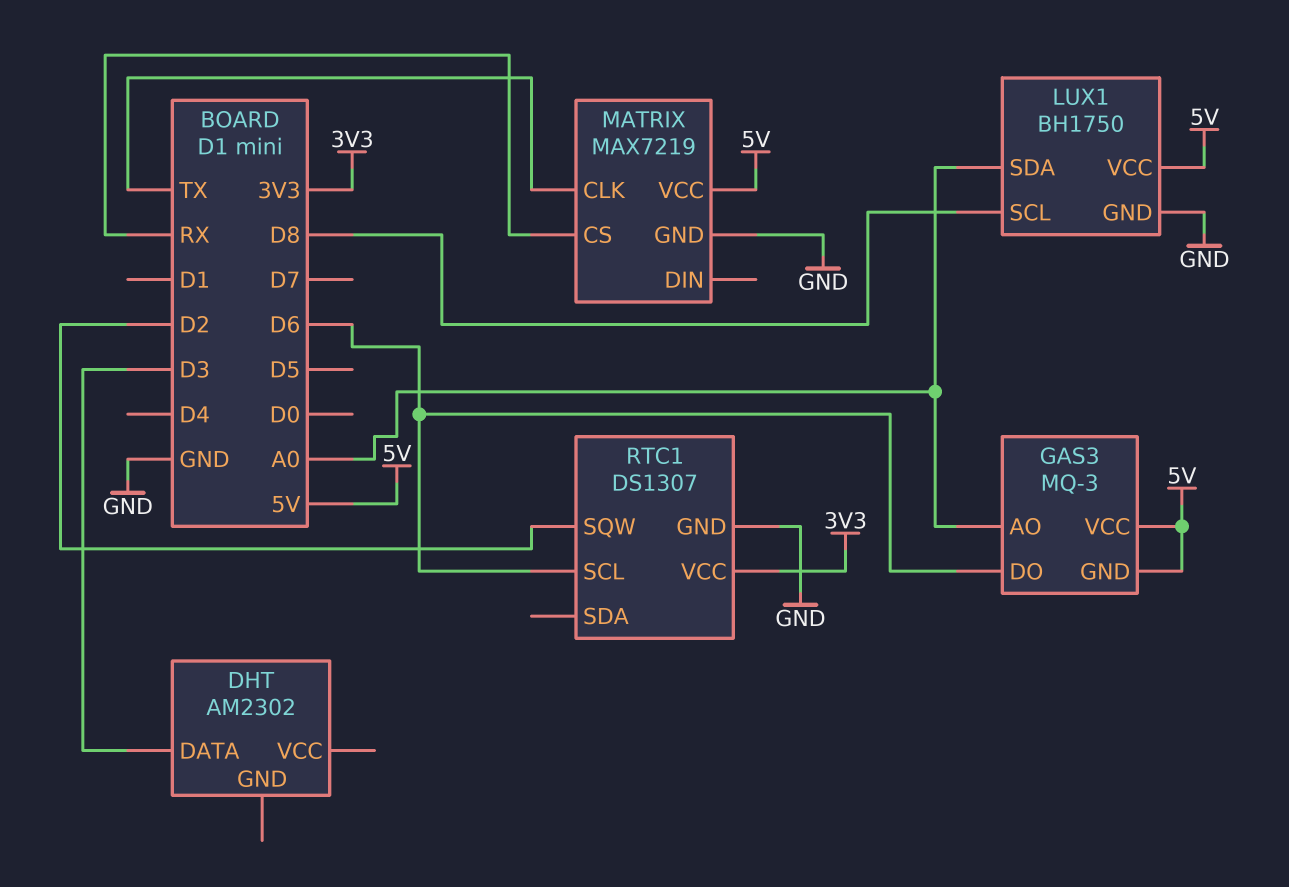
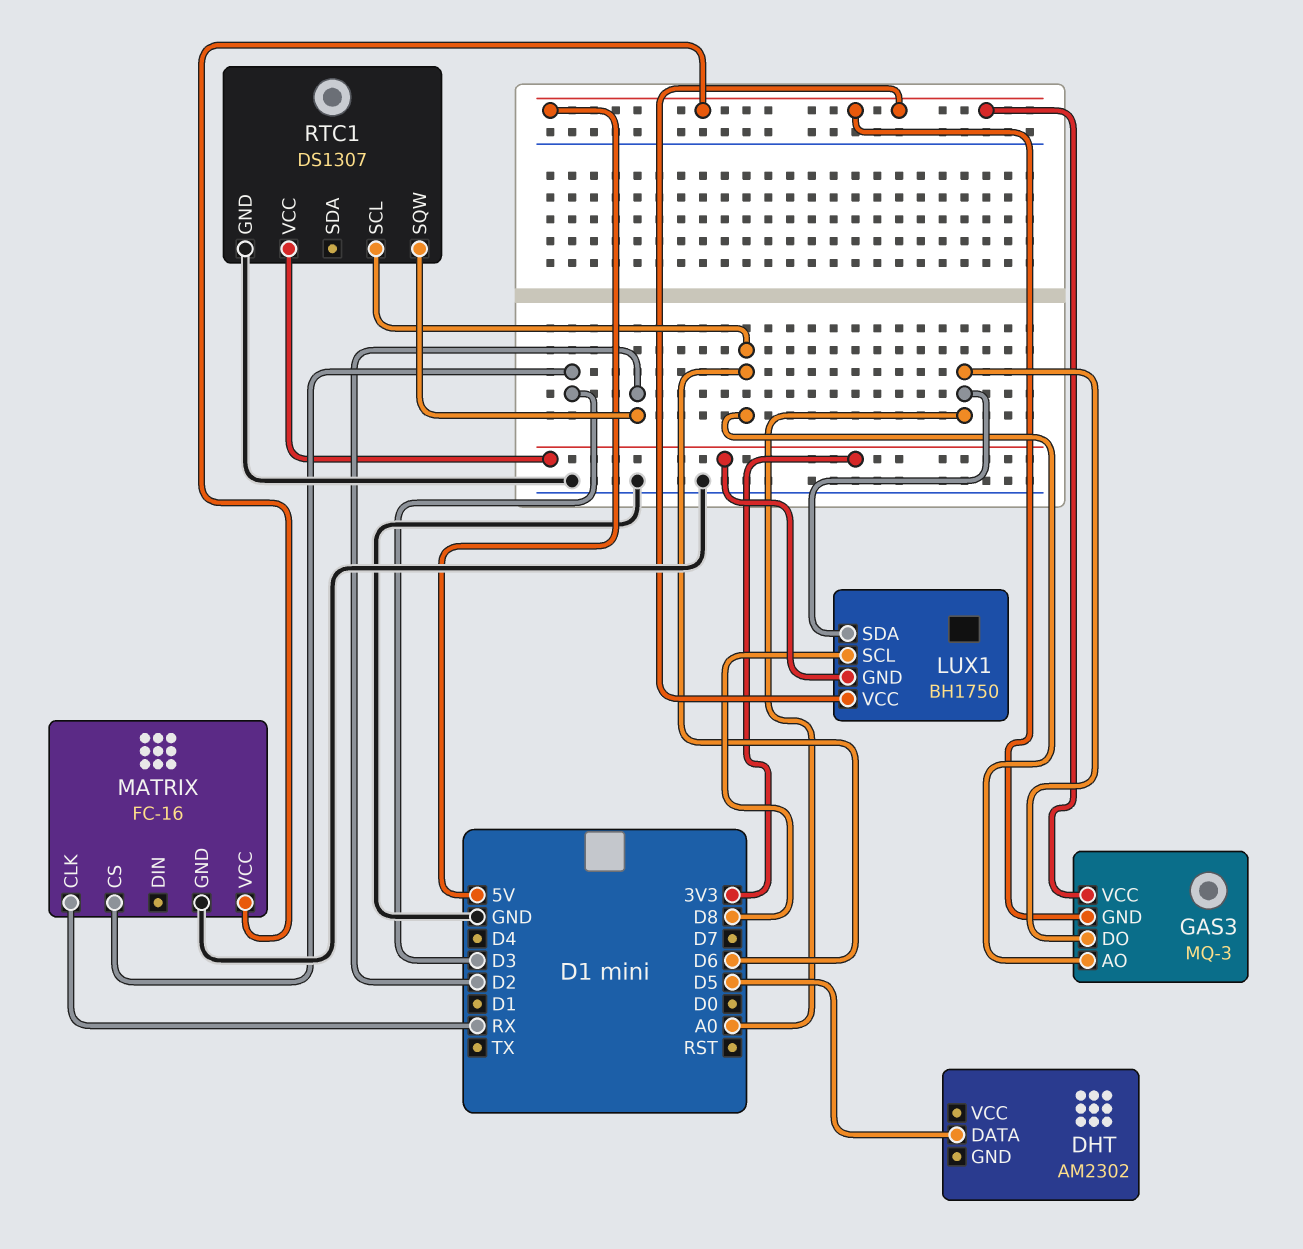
DHT pin DATA: D3 -> D5
GAS3 pin AO: A0 -> D6
GAS3 pin DO: D6 -> A0
LUX1 pin GND: GND -> 3V3
MATRIX: MAX7219 -> FC-16
MATRIX pin CLK: TX -> RX
MATRIX pin CS: RX -> D3

